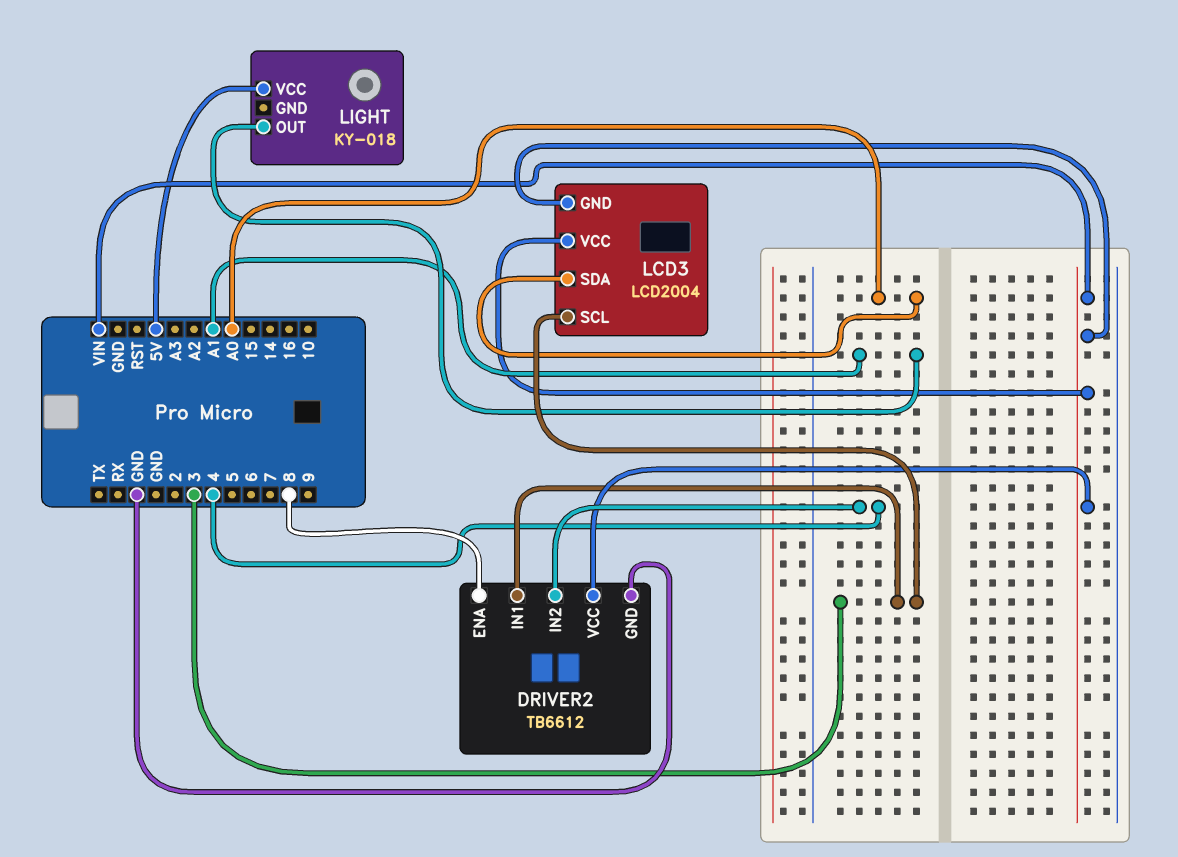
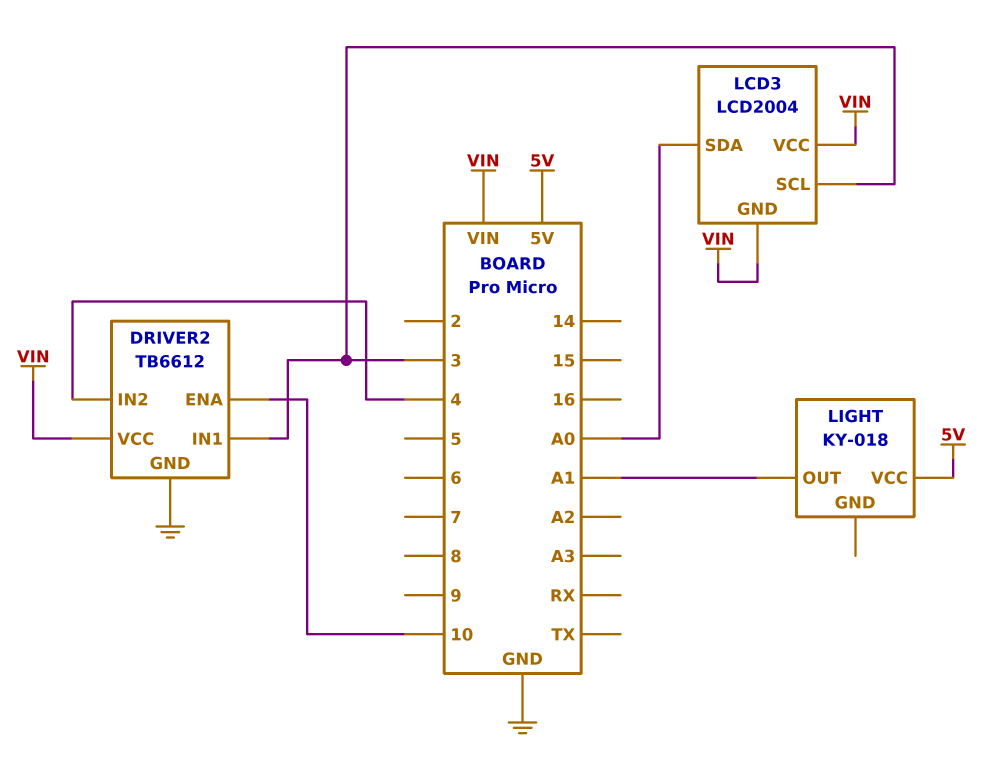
DRIVER2 pin ENA: 8 -> 10

